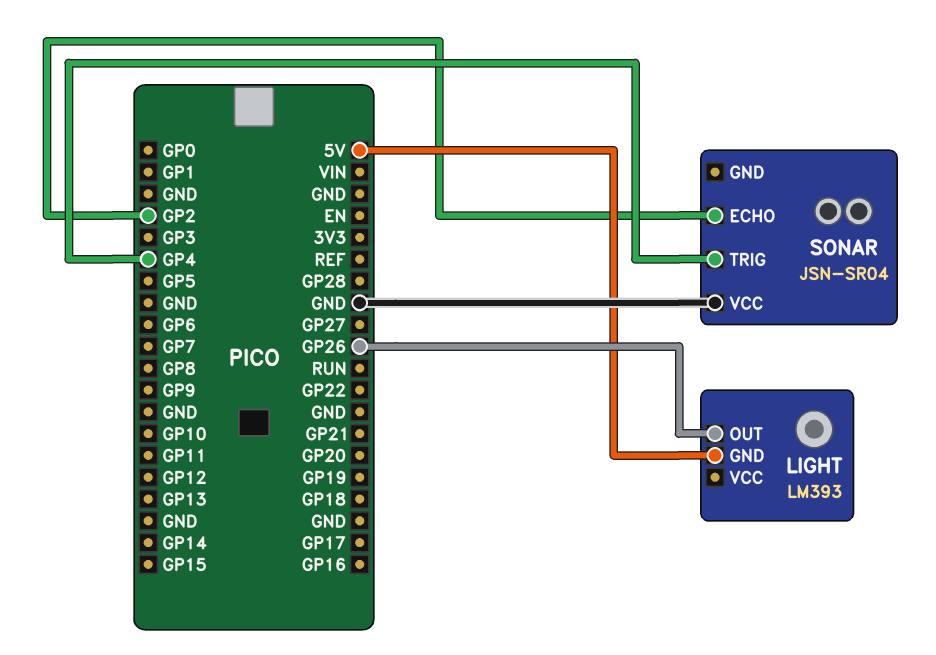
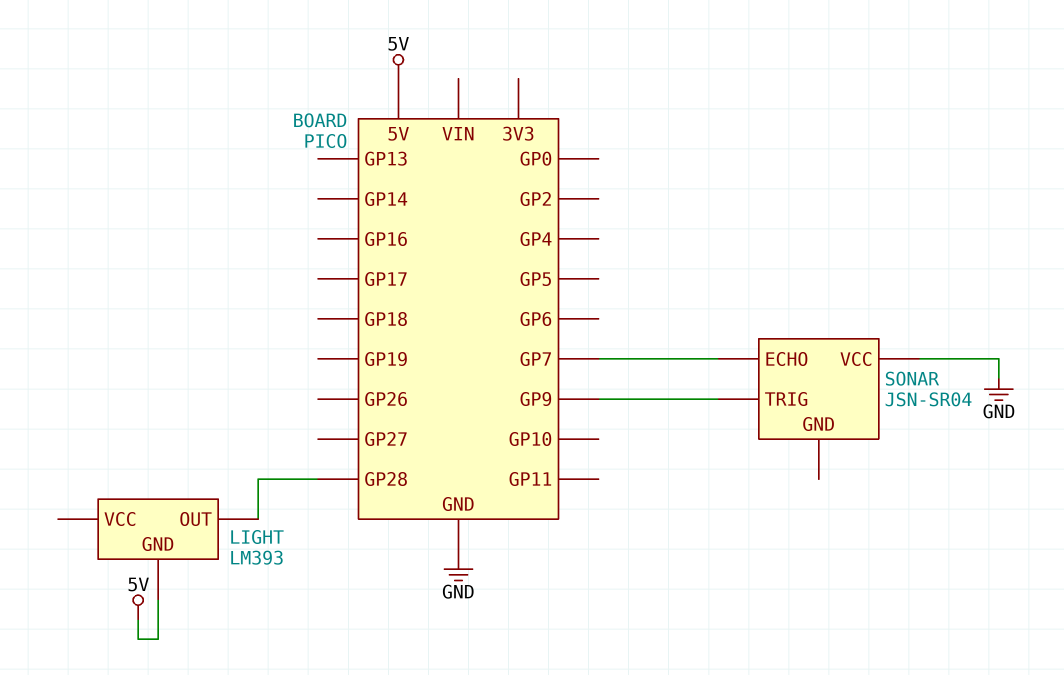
LIGHT pin OUT: GP26 -> GP28
SONAR pin ECHO: GP2 -> GP7
SONAR pin TRIG: GP4 -> GP9

